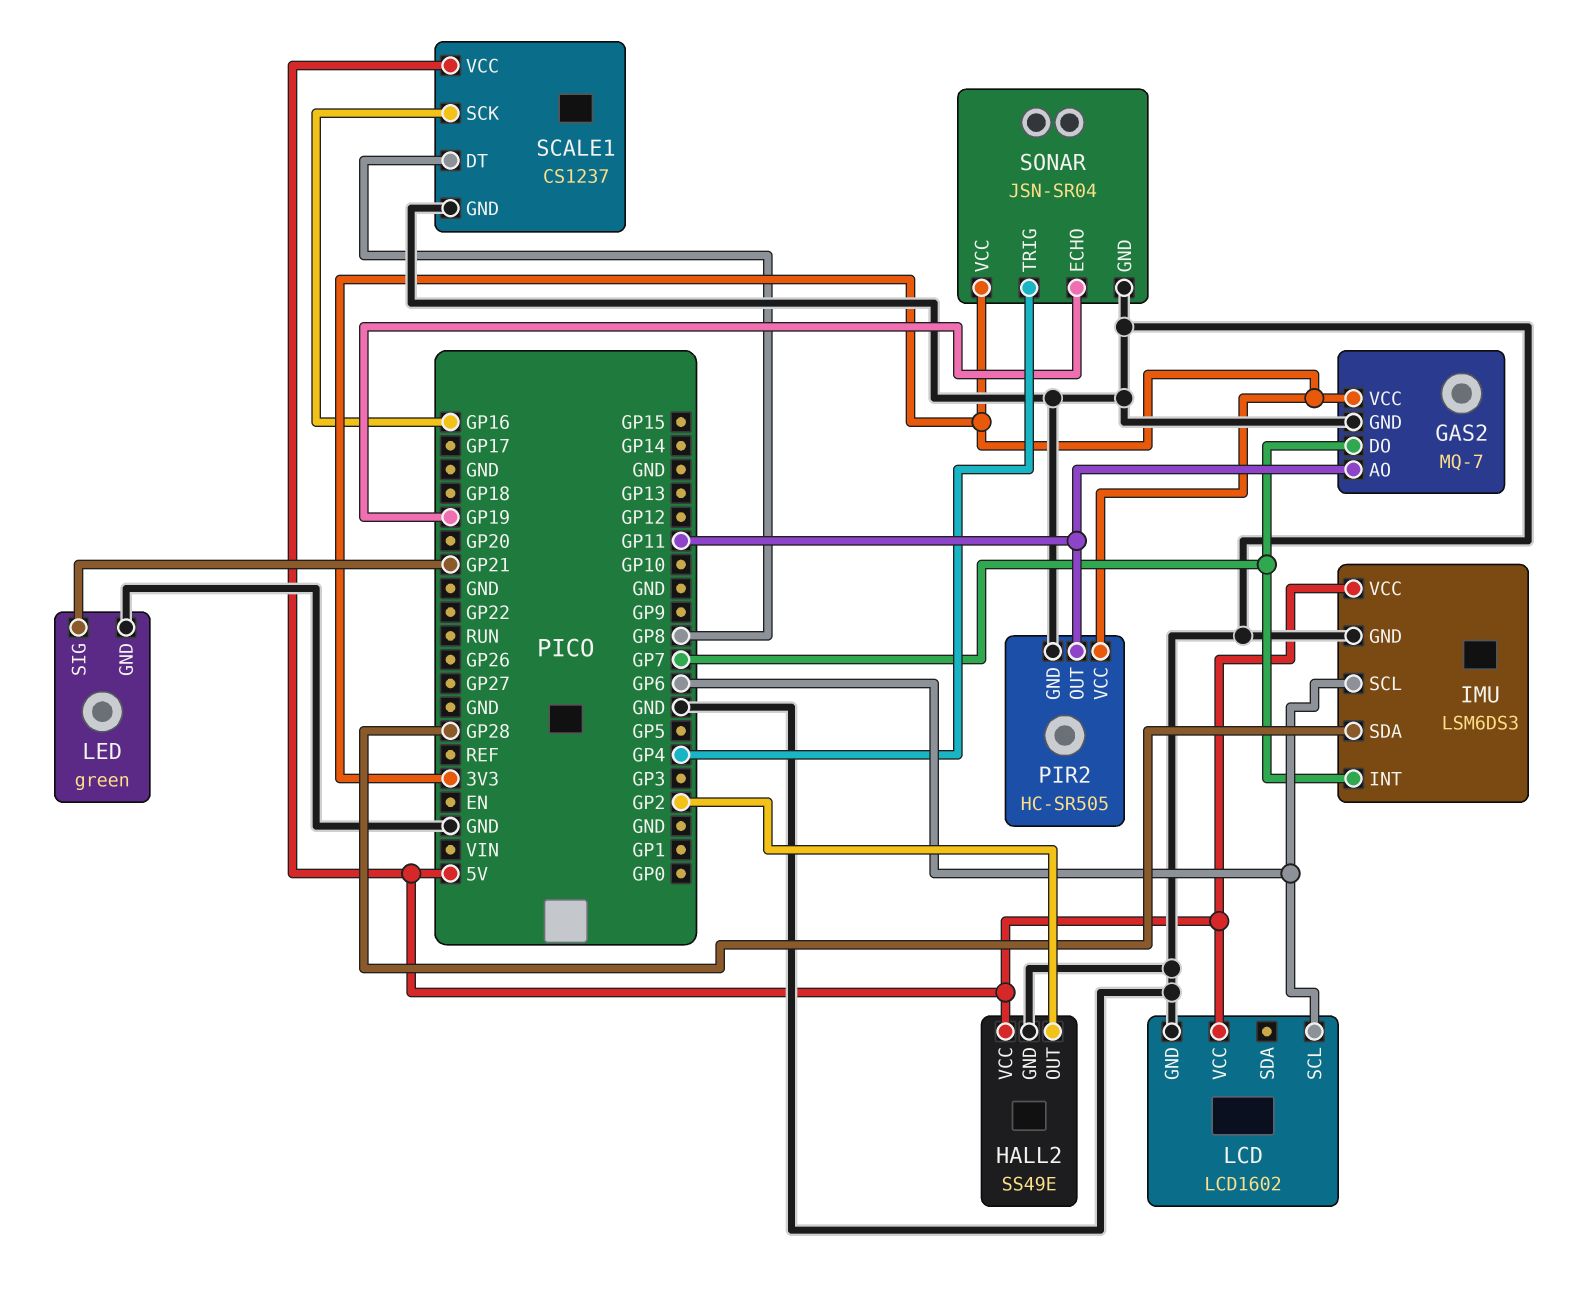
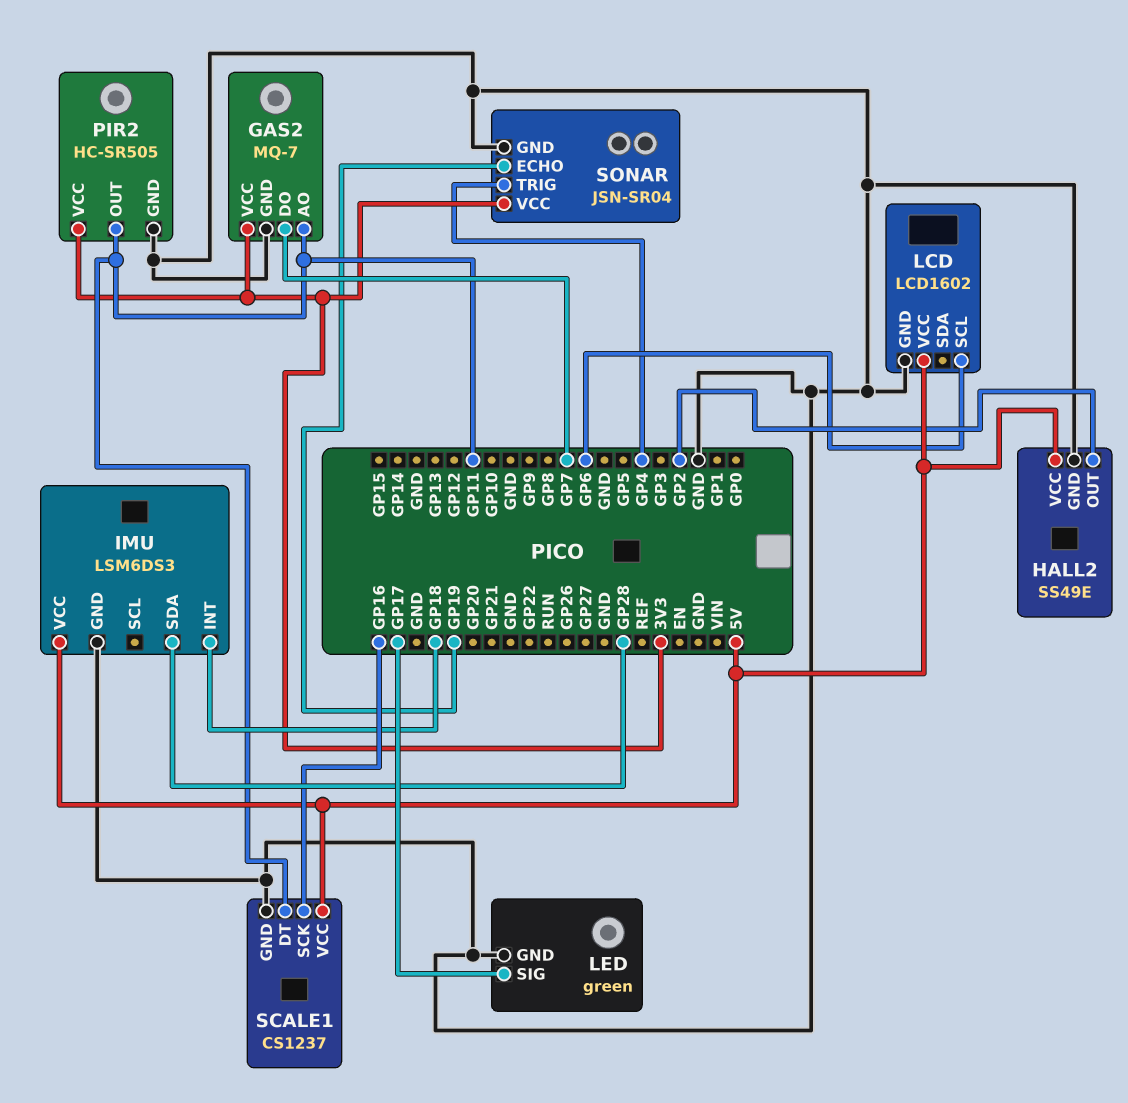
IMU pin INT: GP7 -> GP18
IMU pin SCL: GP6 -> none
LED pin SIG: GP21 -> GP17
SCALE1 pin DT: GP8 -> GP11

